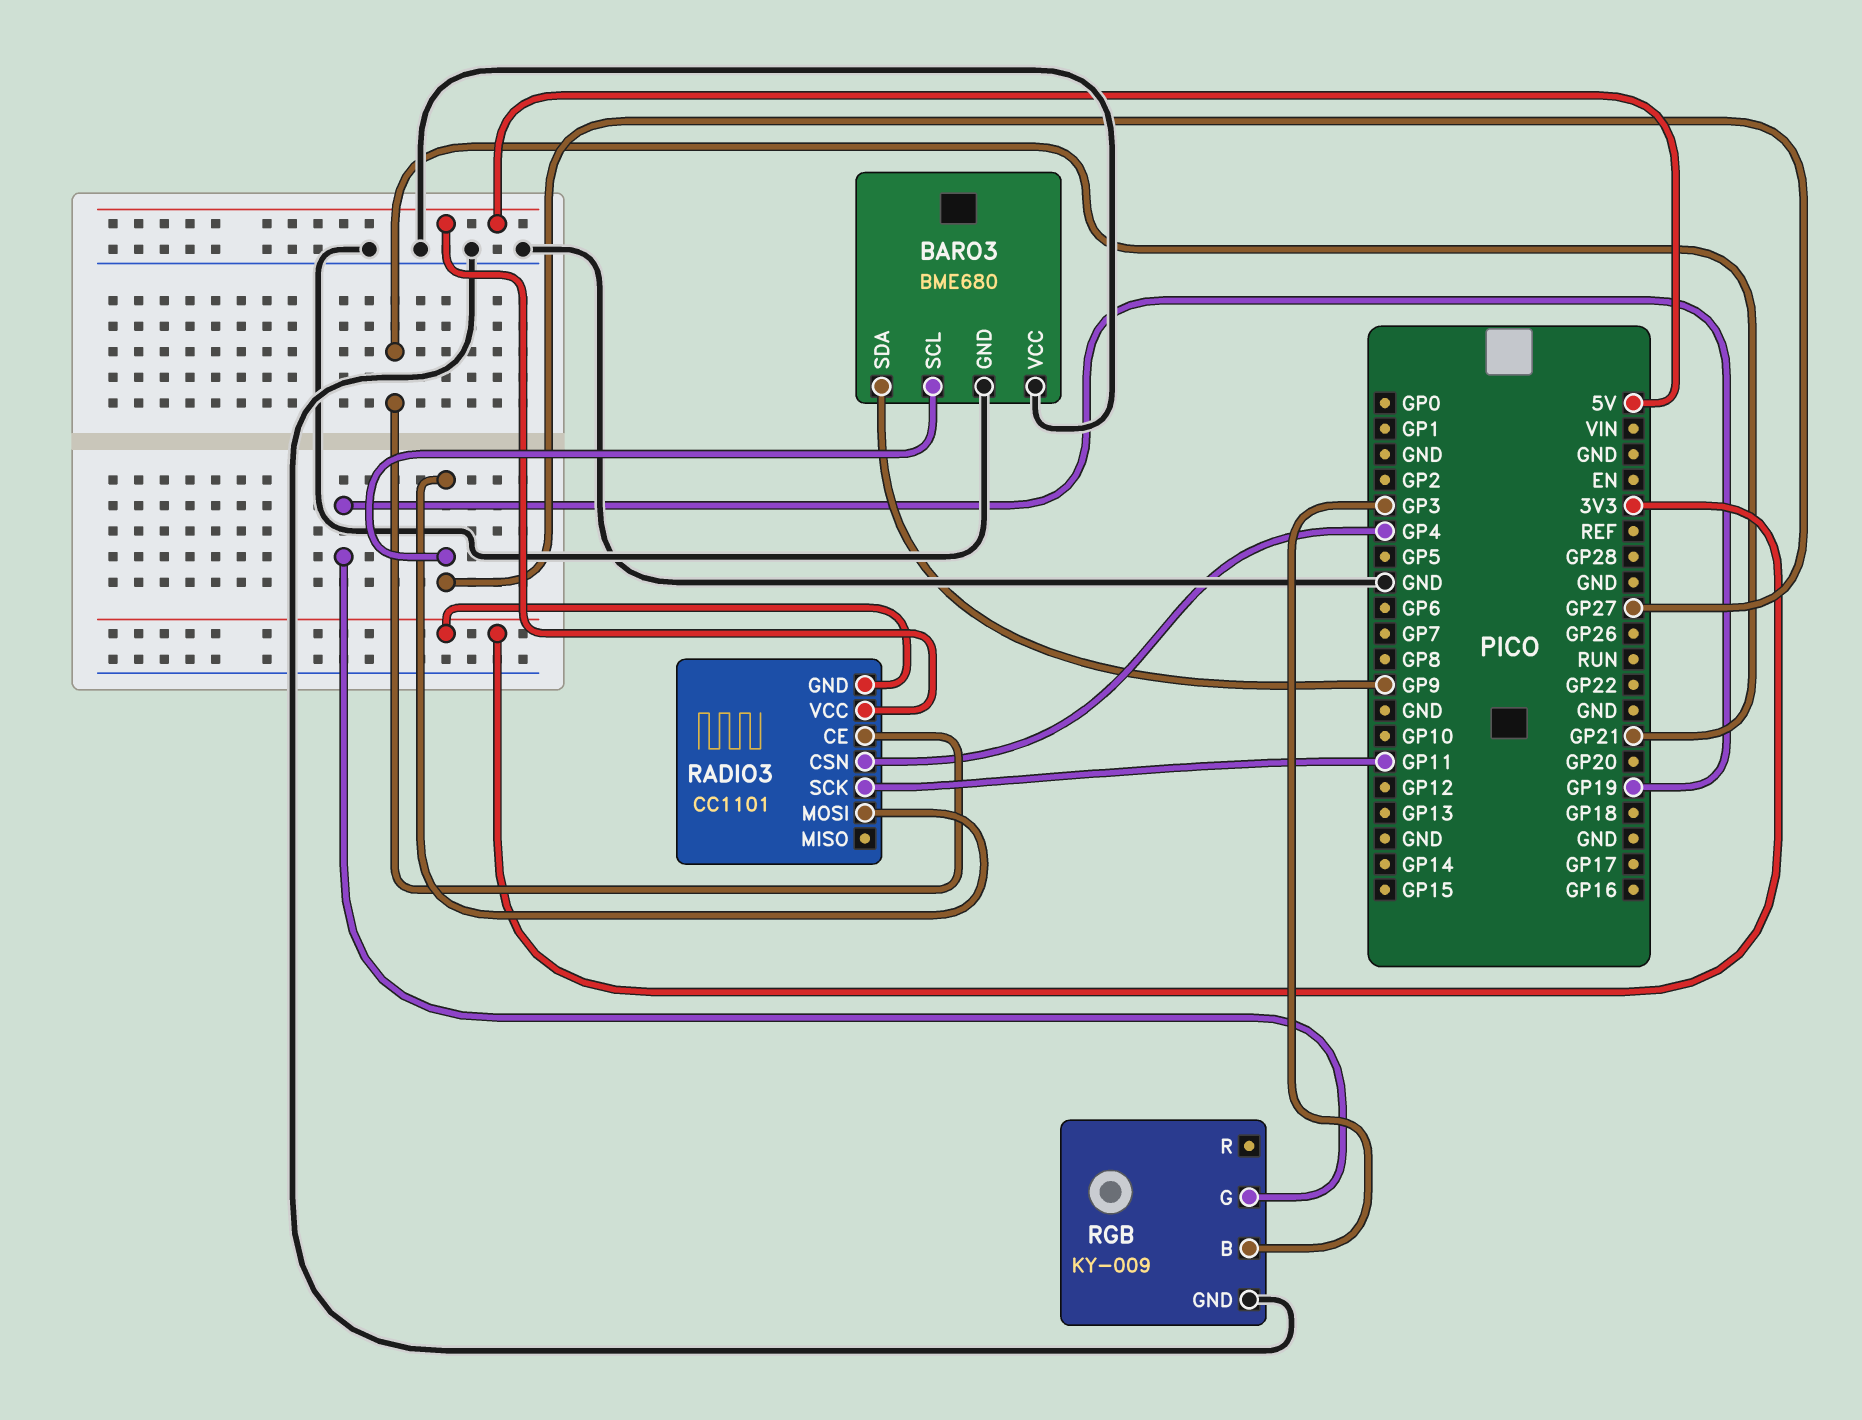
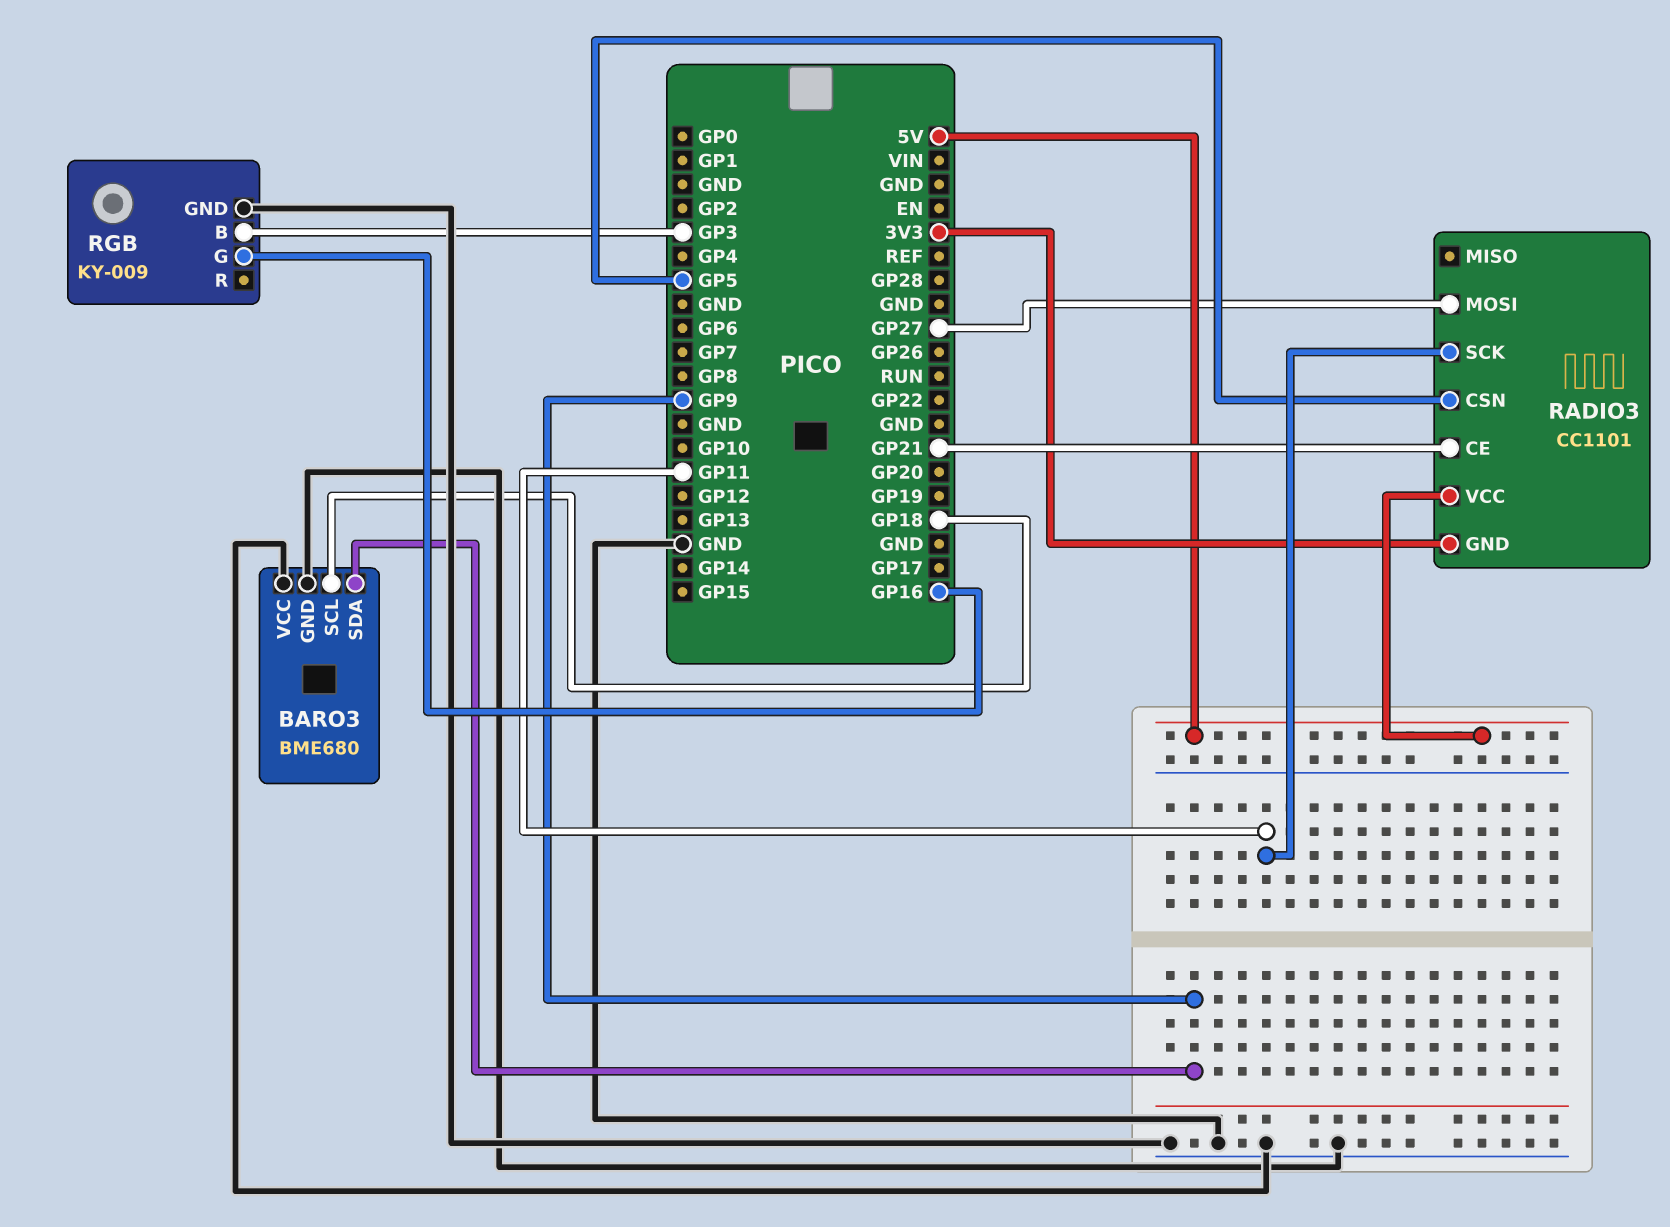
BARO3 pin SCL: GP27 -> GP18
RADIO3 pin CSN: GP4 -> GP5
RGB pin G: GP19 -> GP16

